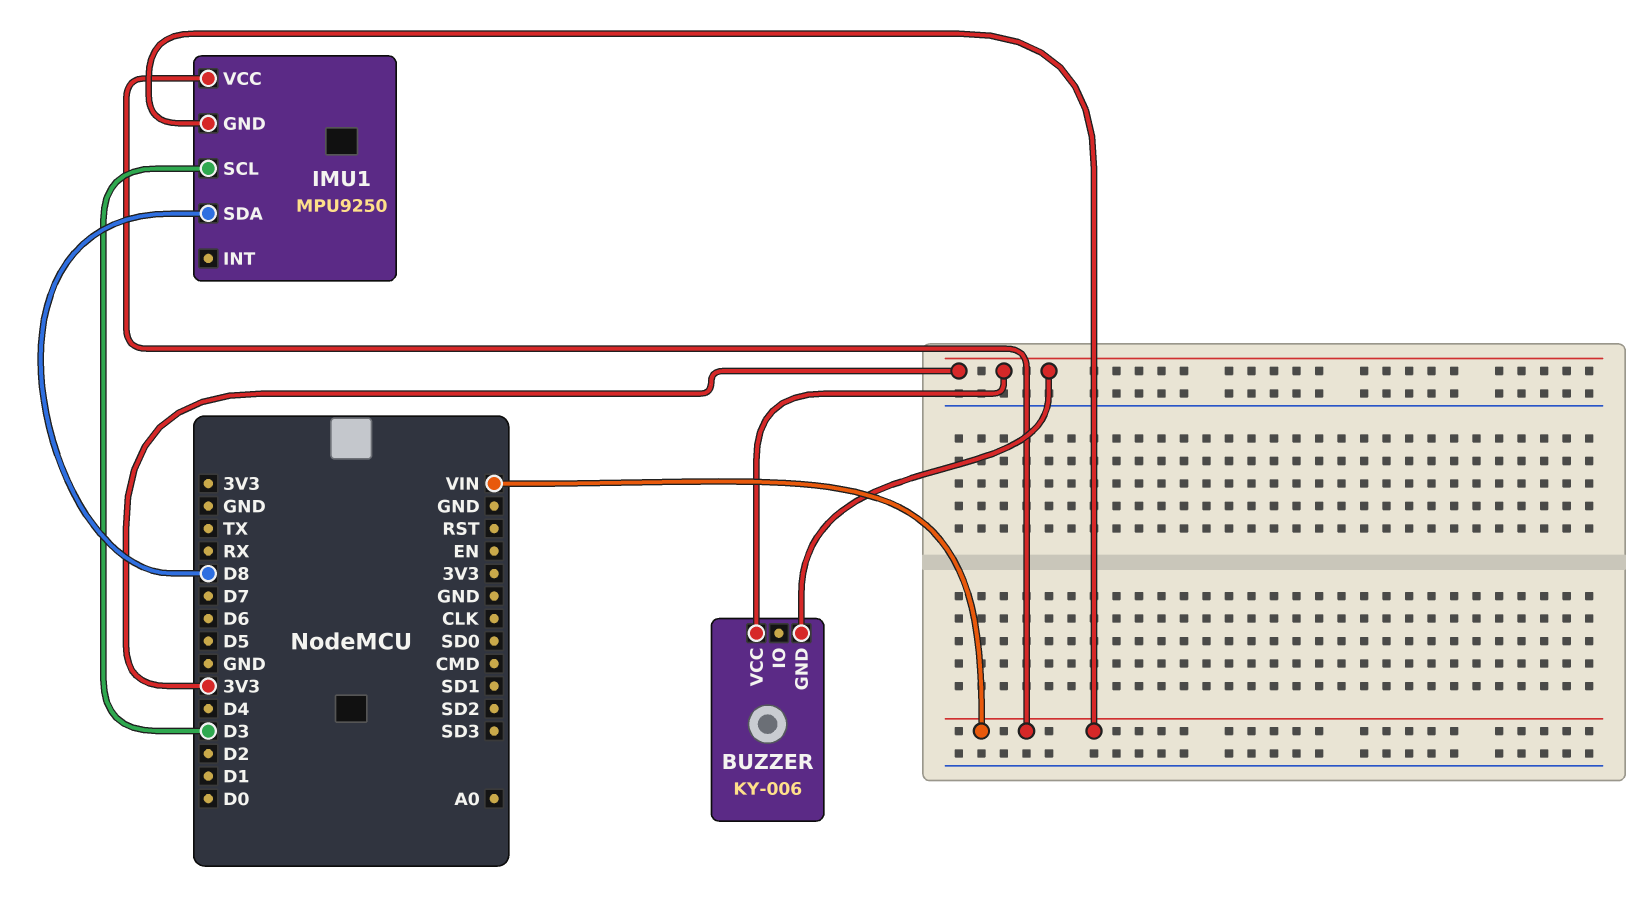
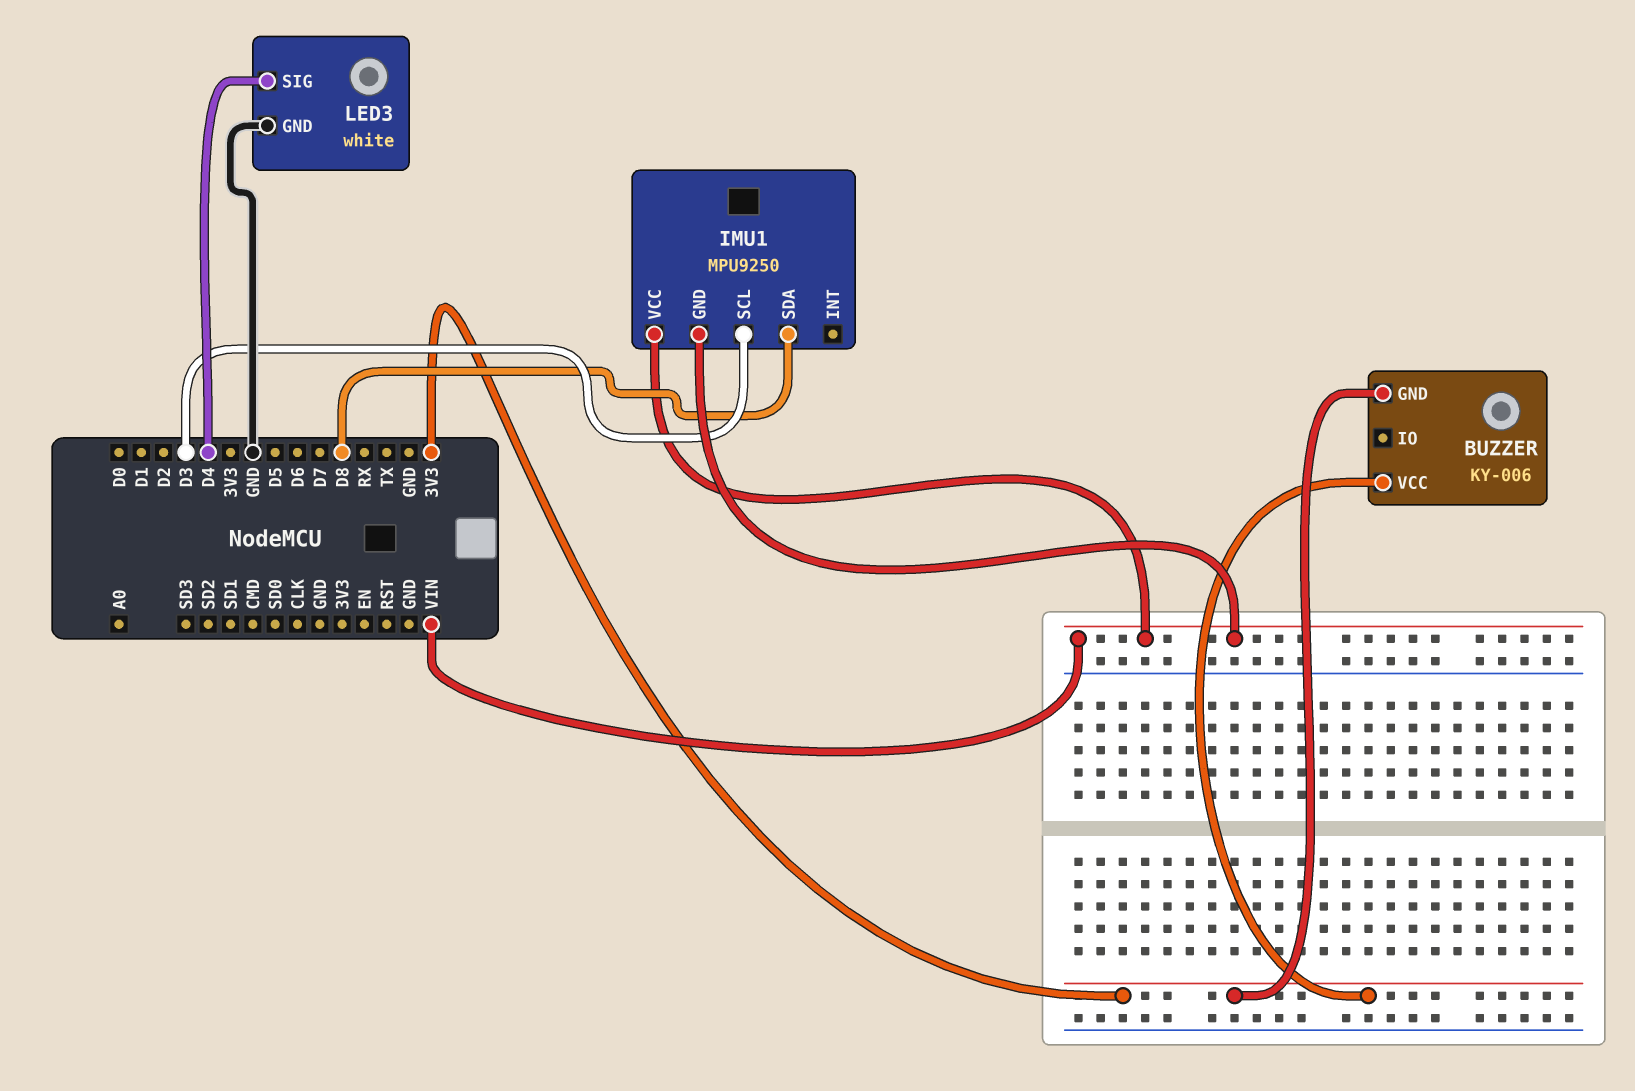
LED3: none -> white
LED3 pin GND: none -> GND
LED3 pin SIG: none -> D4

